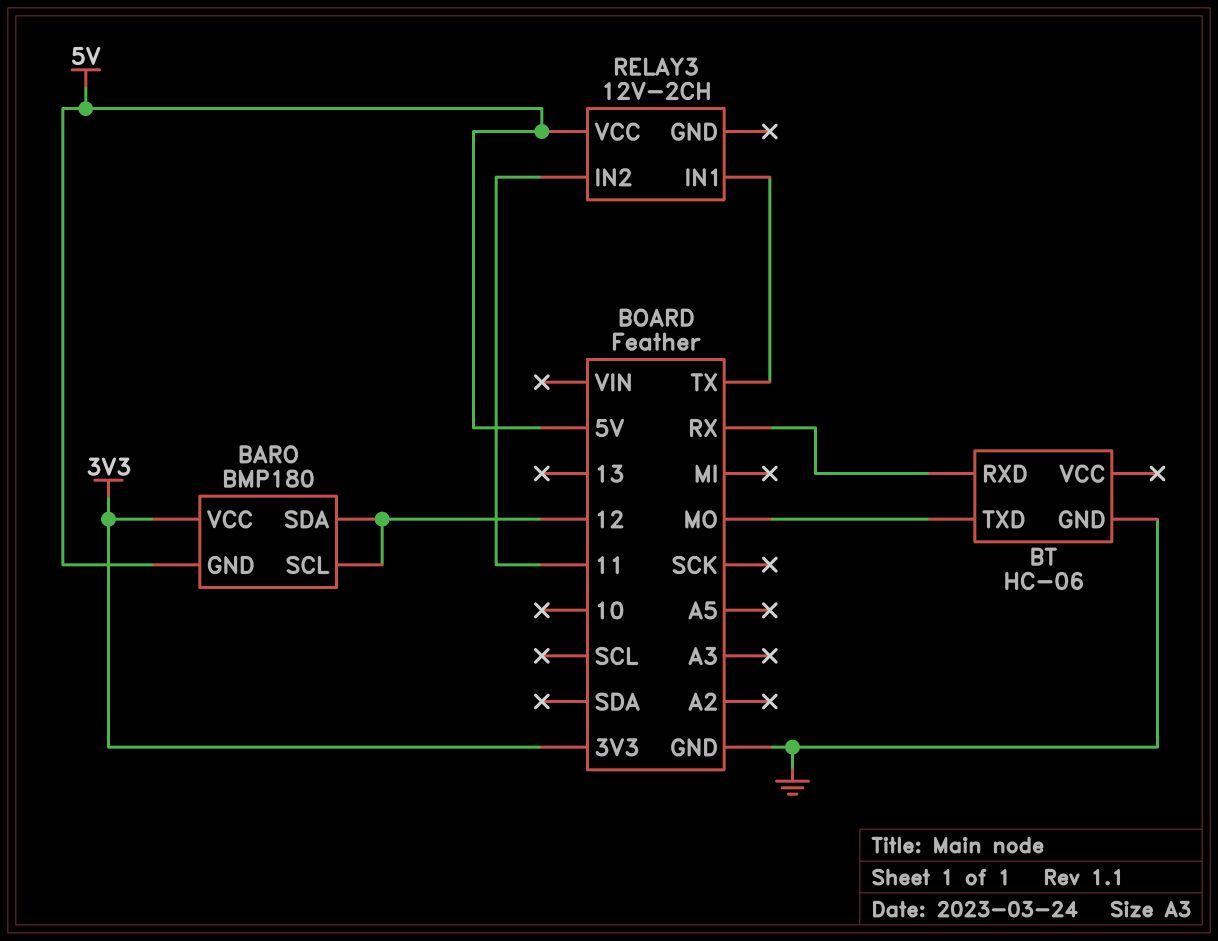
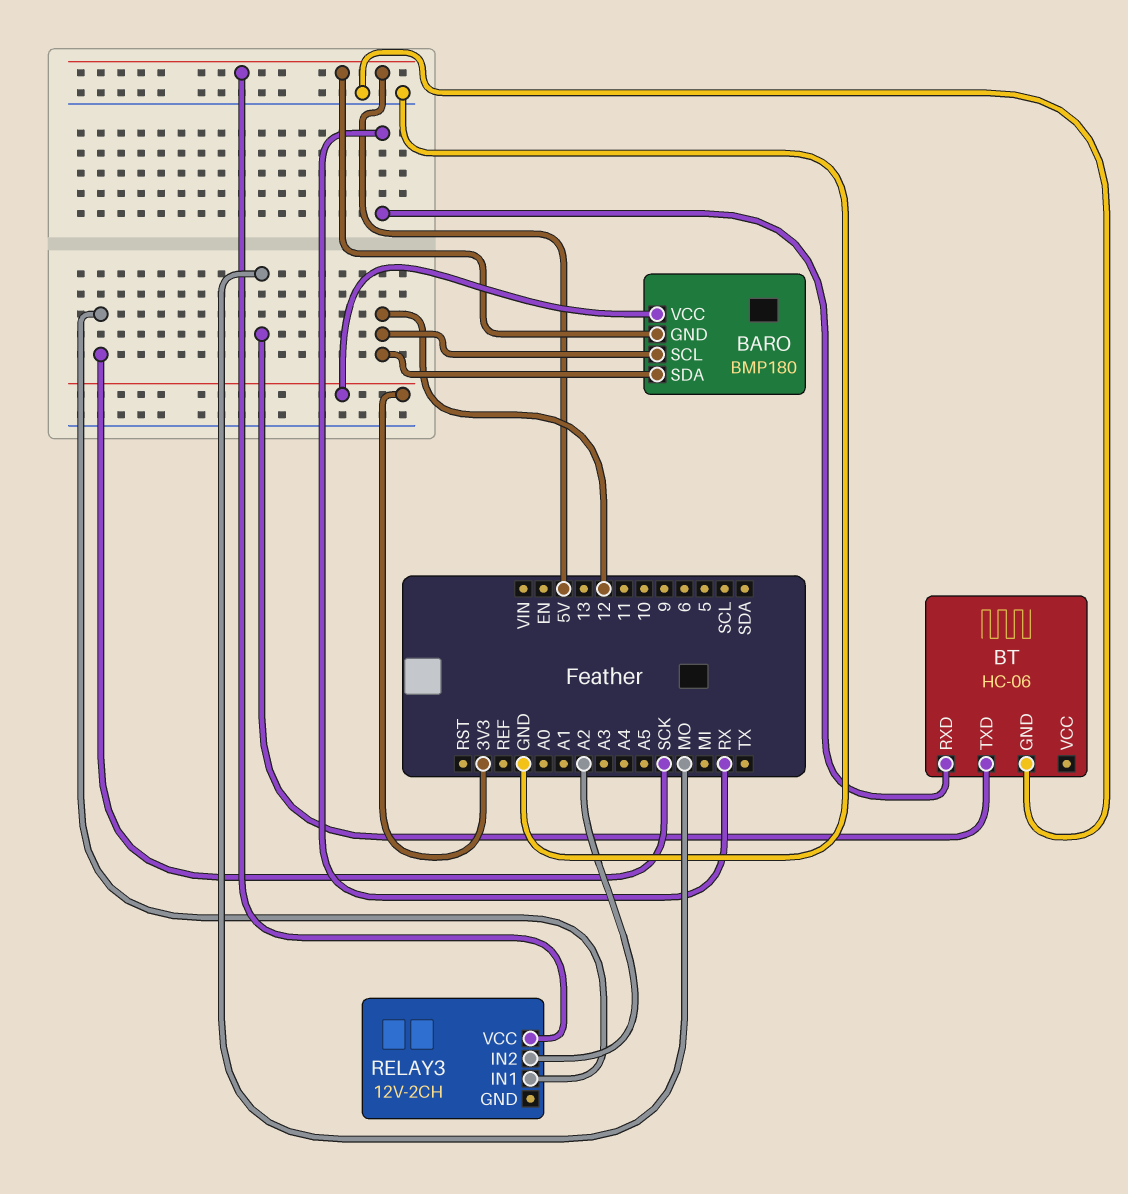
RELAY3 pin IN1: TX -> SCK
RELAY3 pin IN2: 11 -> A2

